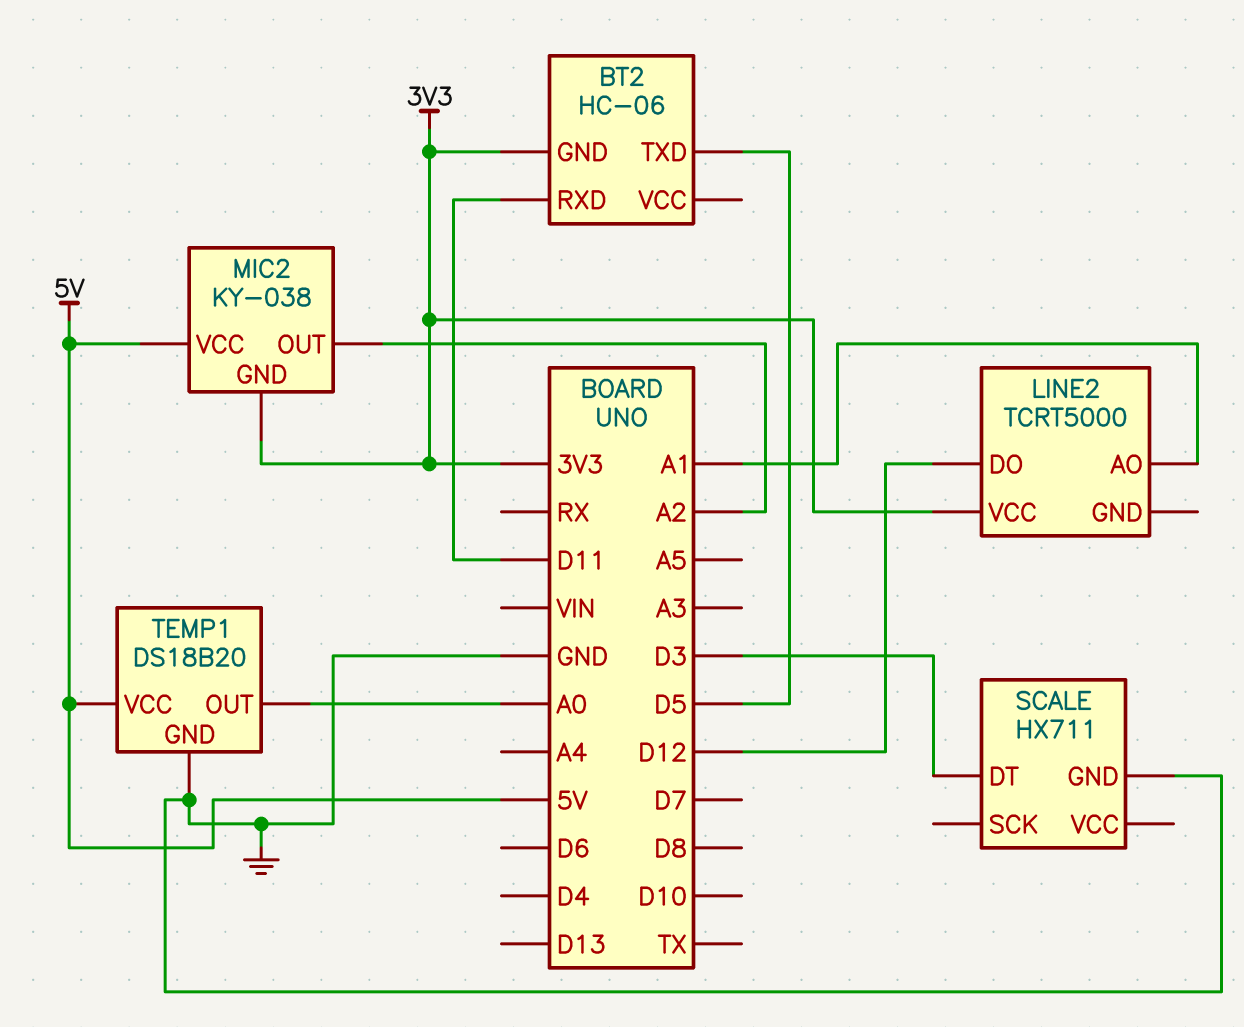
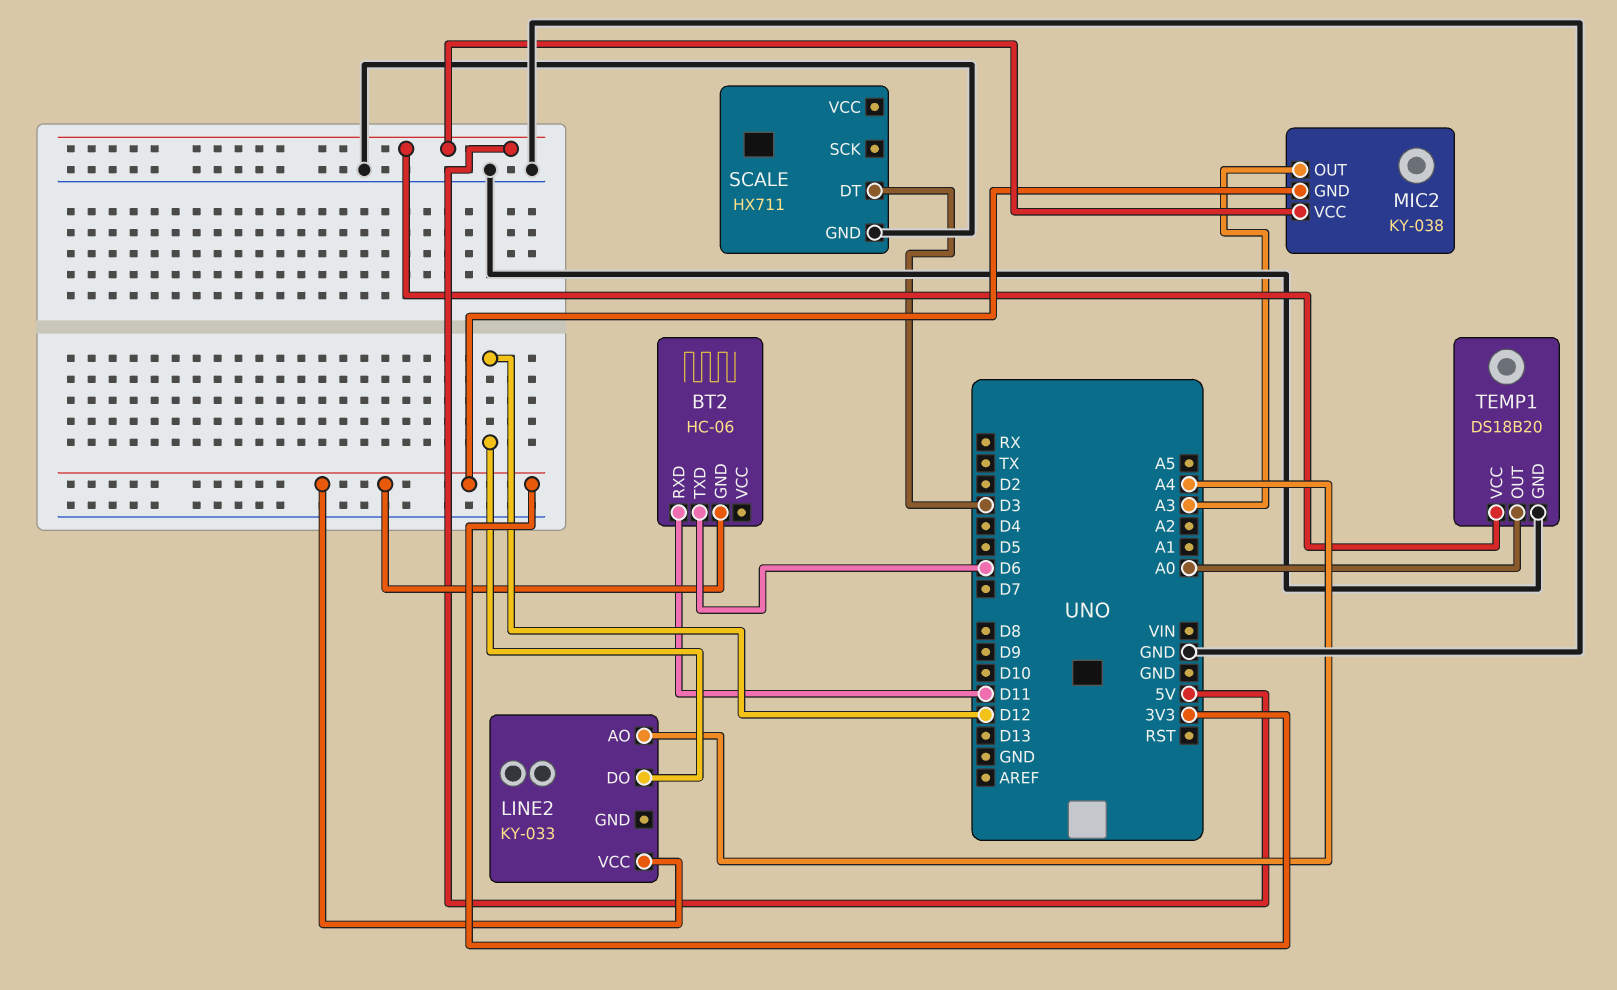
BT2 pin TXD: D5 -> D6
LINE2: TCRT5000 -> KY-033
LINE2 pin AO: A1 -> A4
MIC2 pin OUT: A2 -> A3

